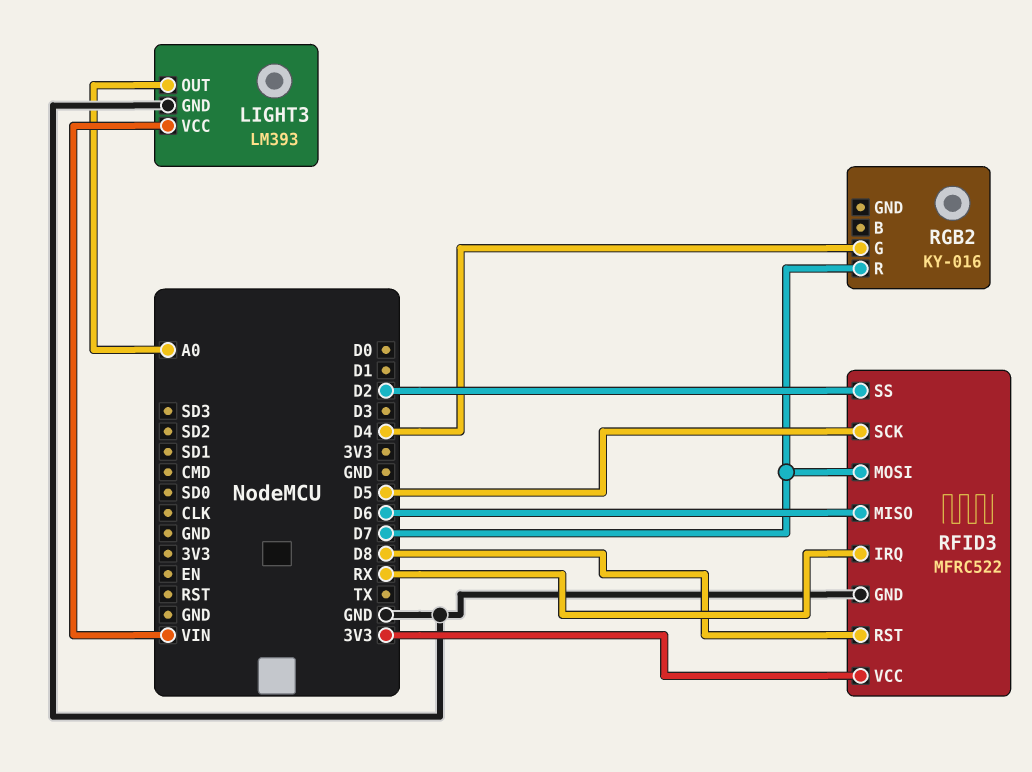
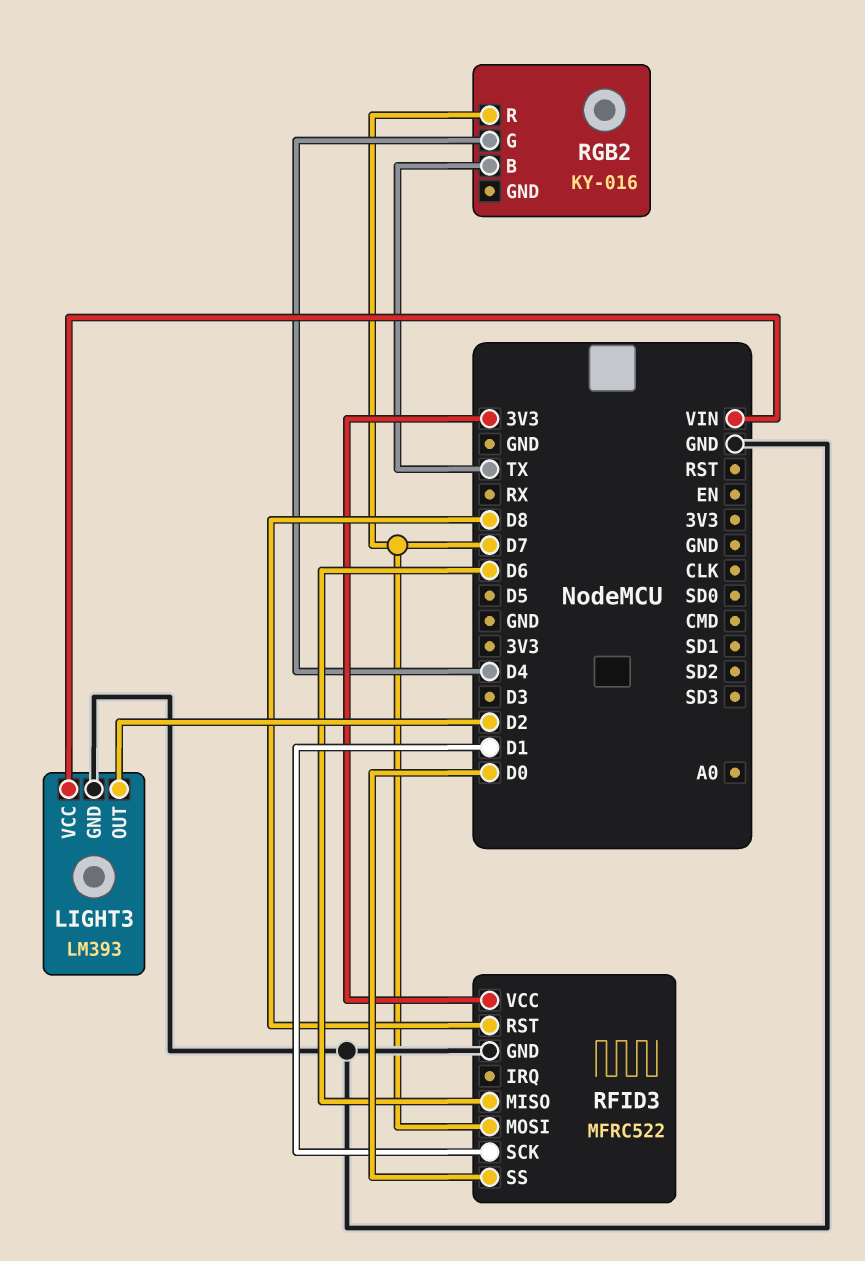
LIGHT3 pin OUT: A0 -> D2
RFID3 pin IRQ: RX -> none
RFID3 pin SCK: D5 -> D1
RFID3 pin SS: D2 -> D0
RGB2 pin B: none -> TX

